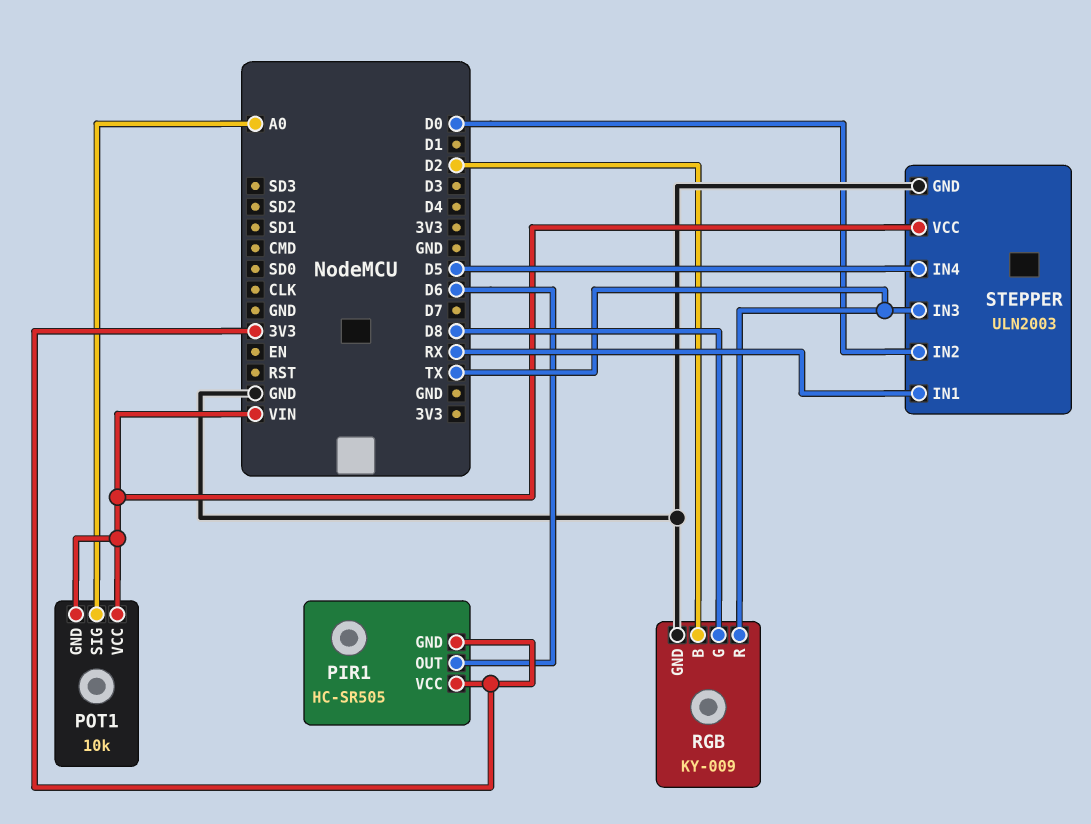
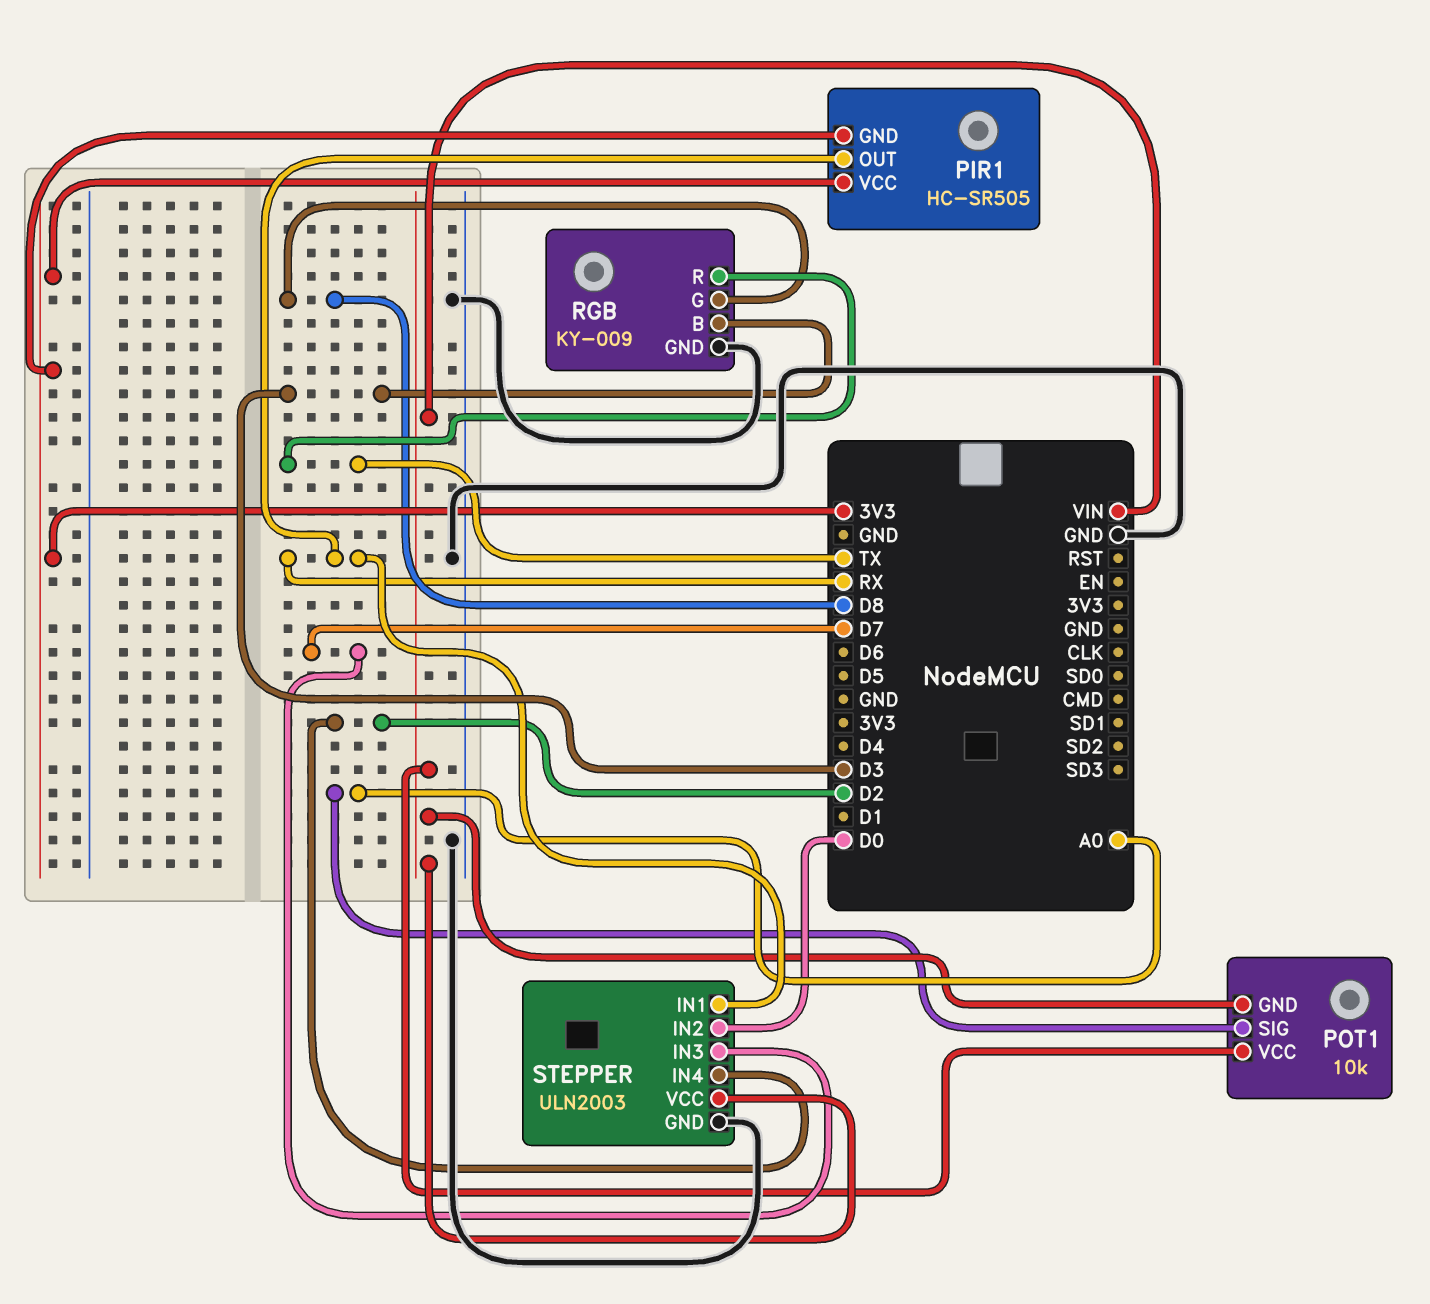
PIR1 pin OUT: D6 -> RX
RGB pin B: D2 -> D3
STEPPER pin IN3: TX -> D7
STEPPER pin IN4: D5 -> D2

